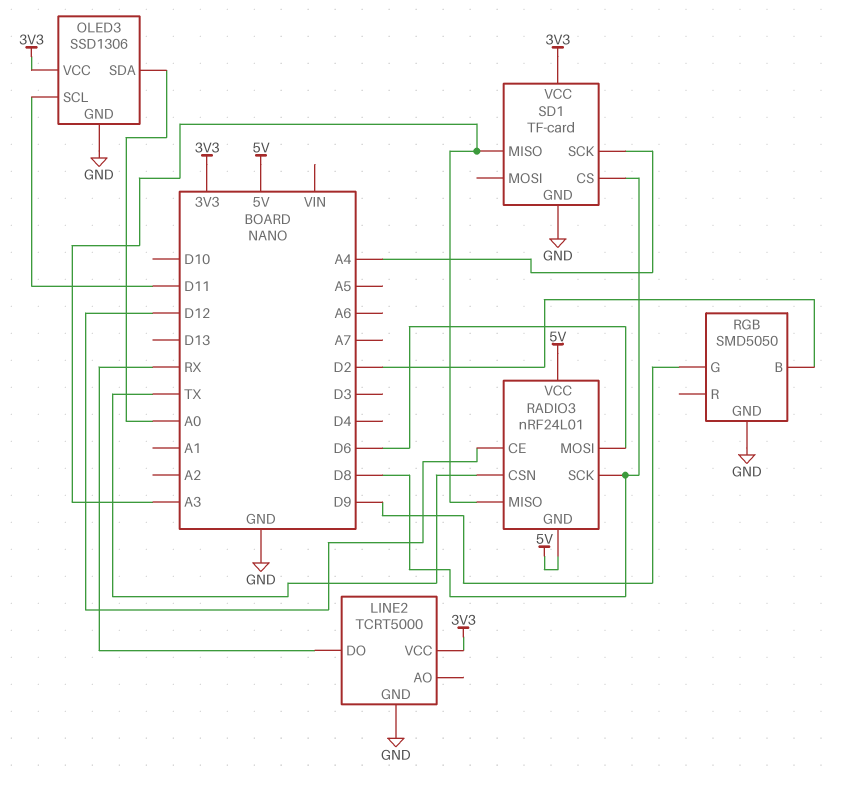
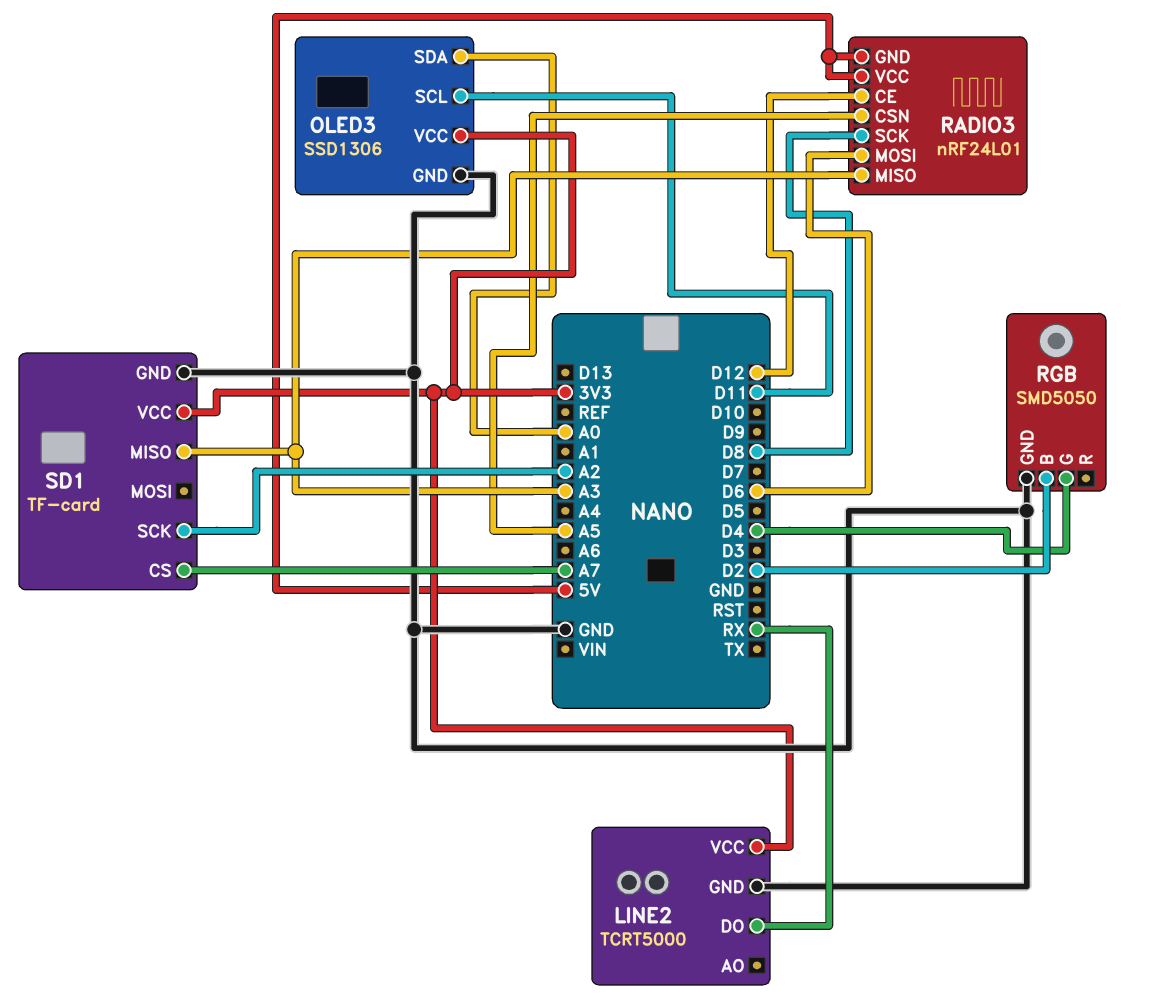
RADIO3 pin CSN: TX -> A5
RGB pin G: D9 -> D4
SD1 pin CS: D8 -> A7
SD1 pin SCK: A4 -> A2

